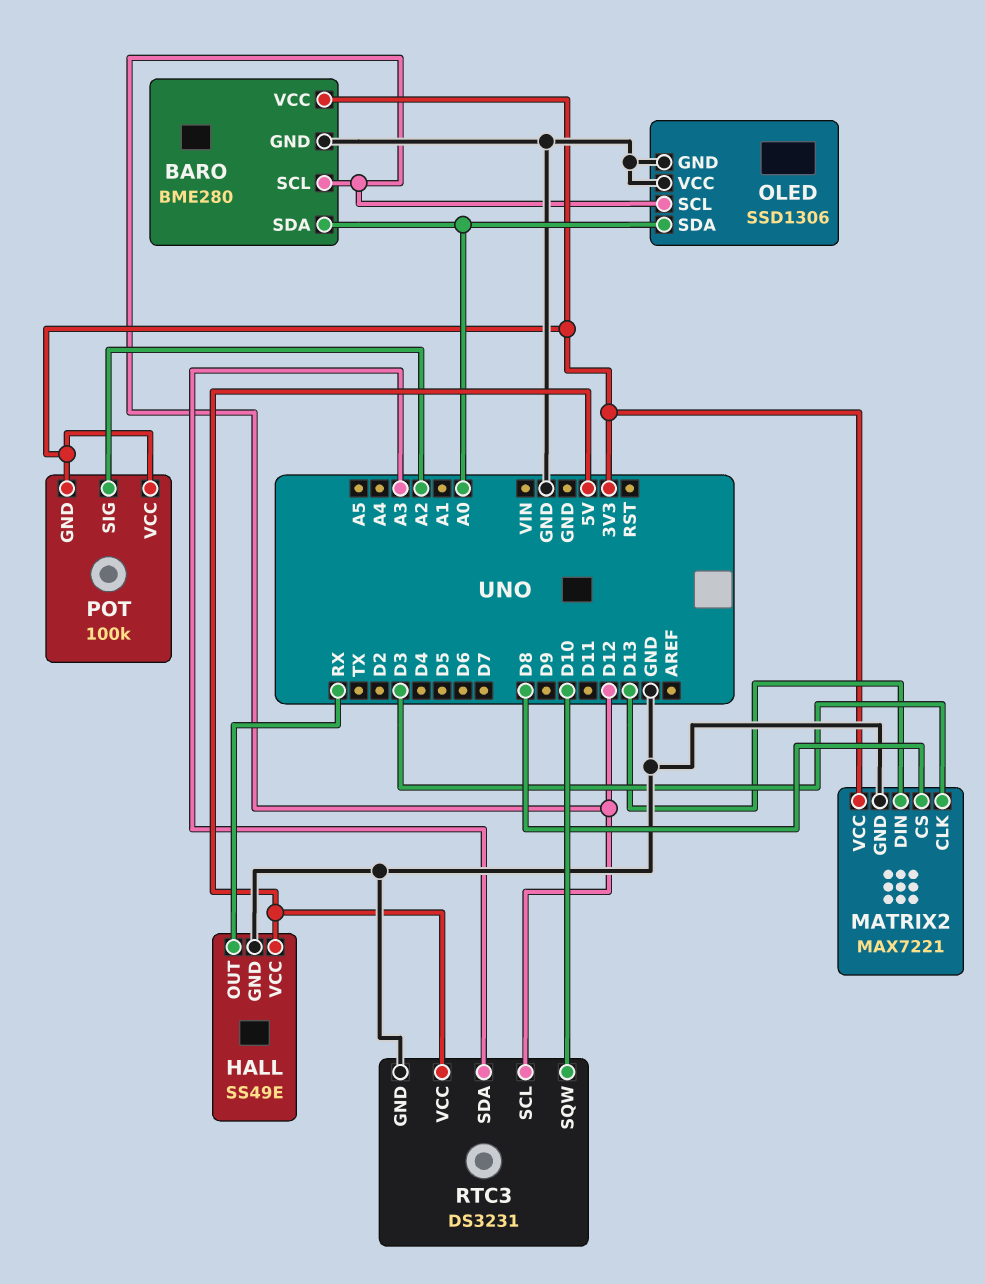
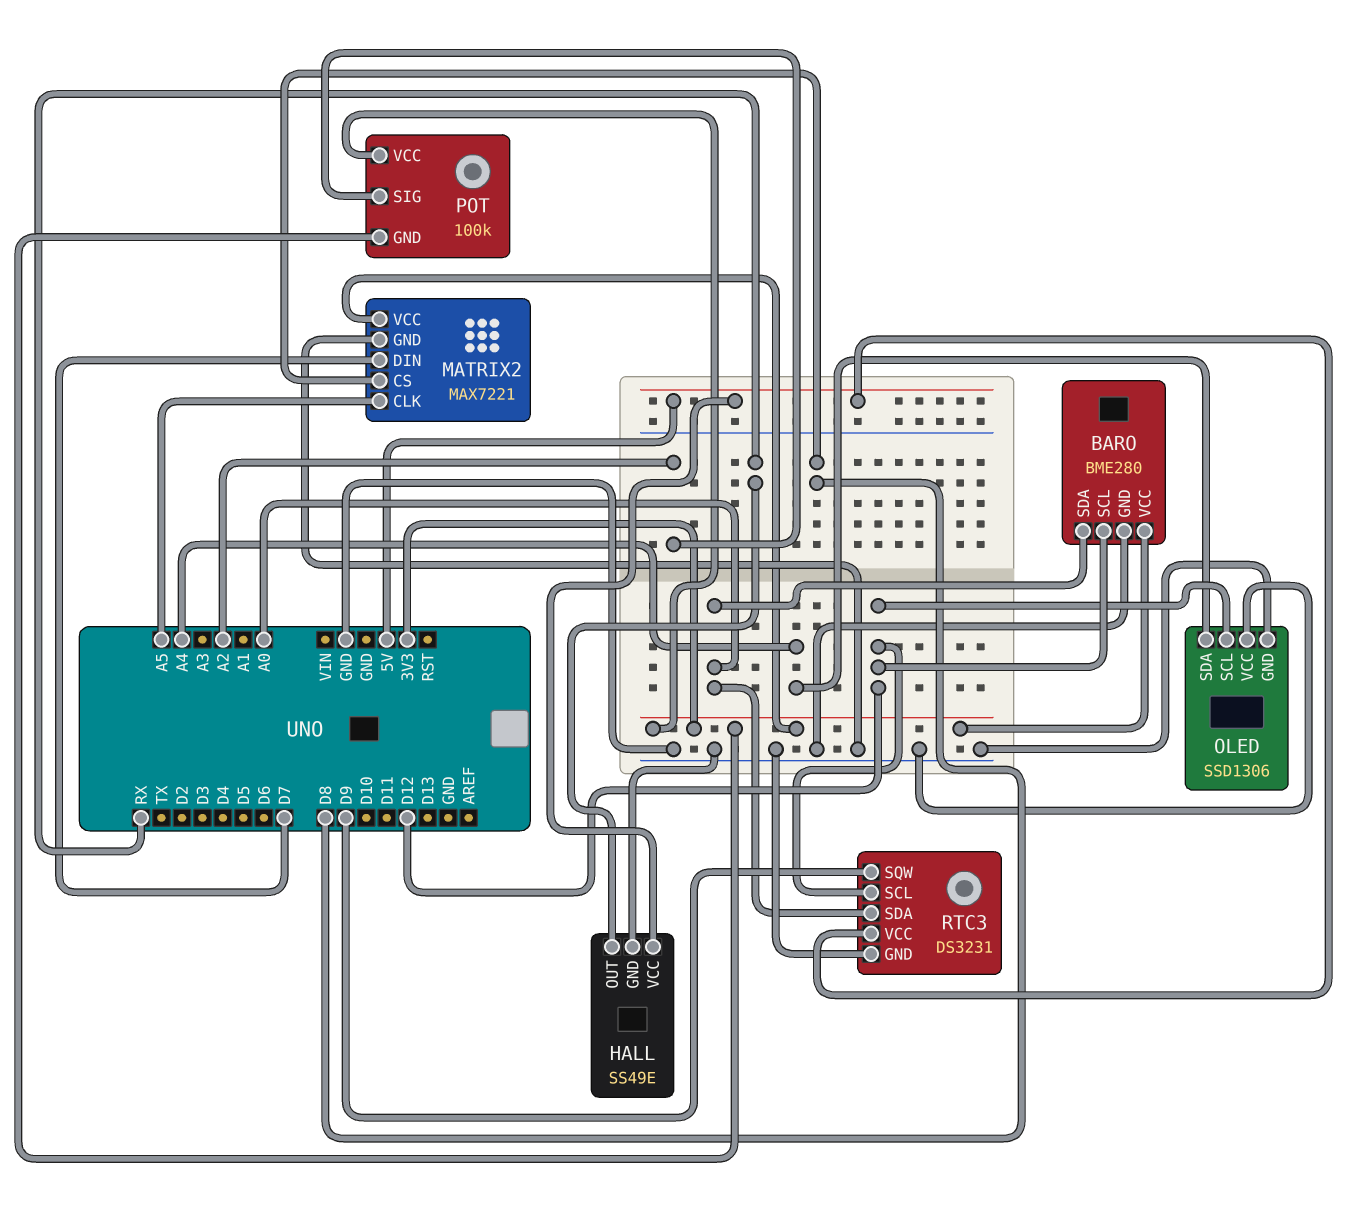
MATRIX2 pin CLK: D3 -> A5
MATRIX2 pin DIN: D13 -> D7
OLED pin SDA: A0 -> A4
RTC3 pin SDA: A3 -> A0
RTC3 pin SQW: D10 -> D9

